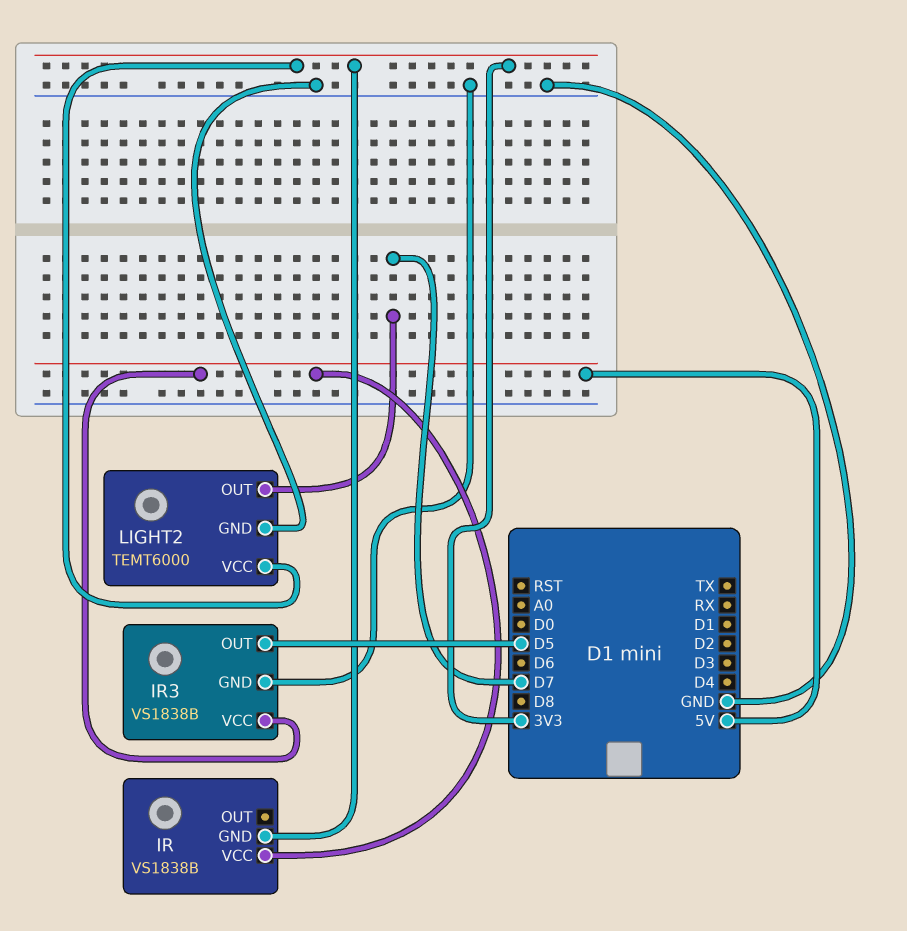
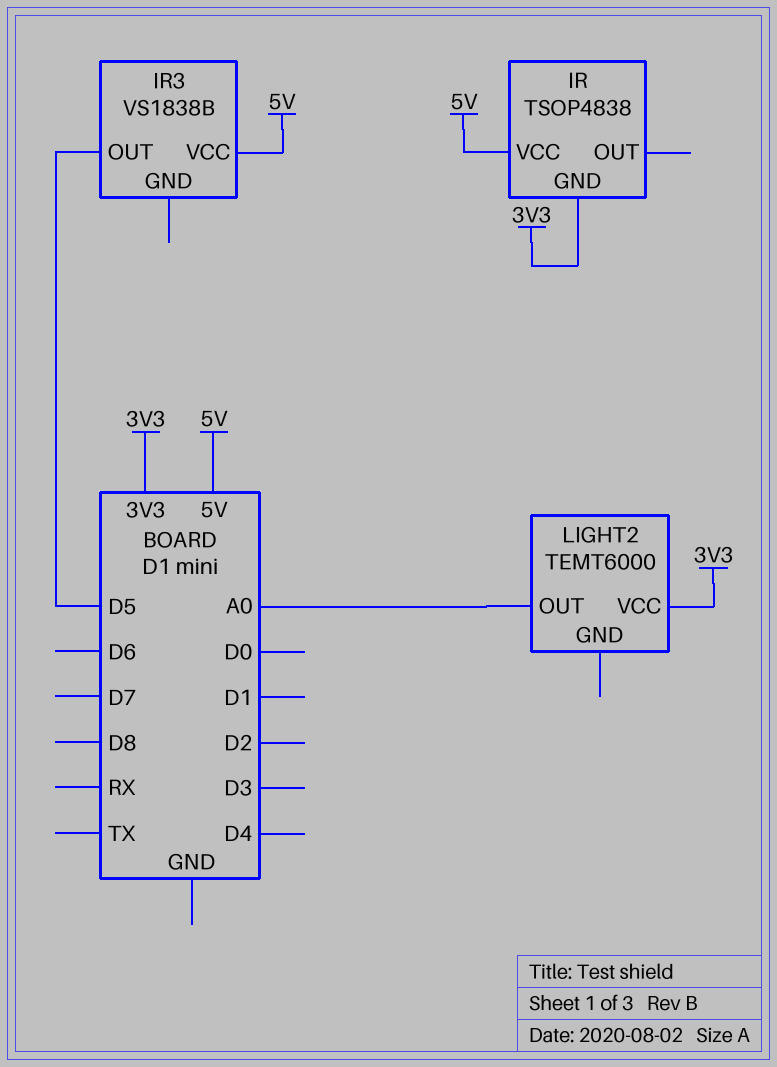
IR: VS1838B -> TSOP4838
IR3 pin GND: GND -> none
LIGHT2 pin GND: GND -> none
LIGHT2 pin OUT: D7 -> A0

